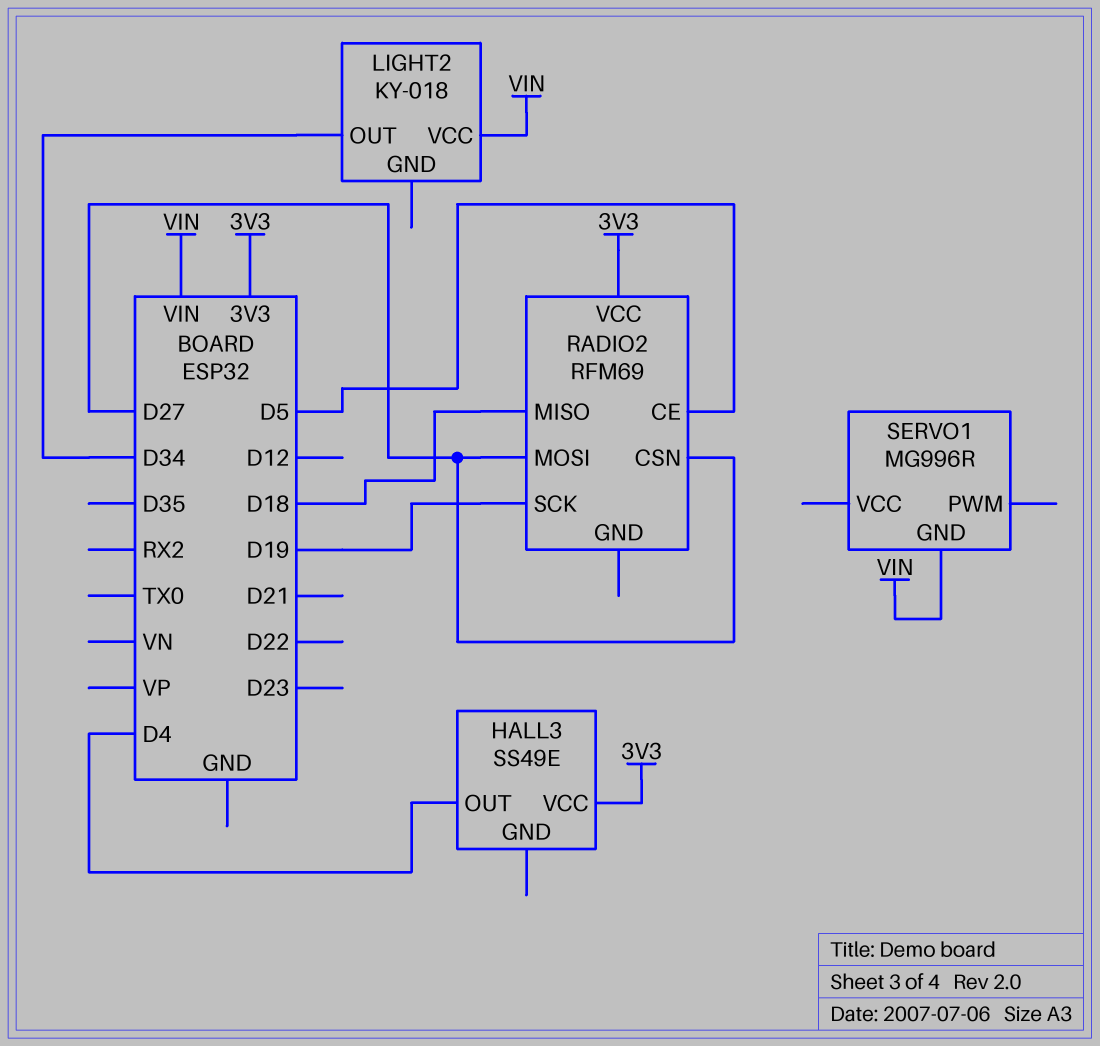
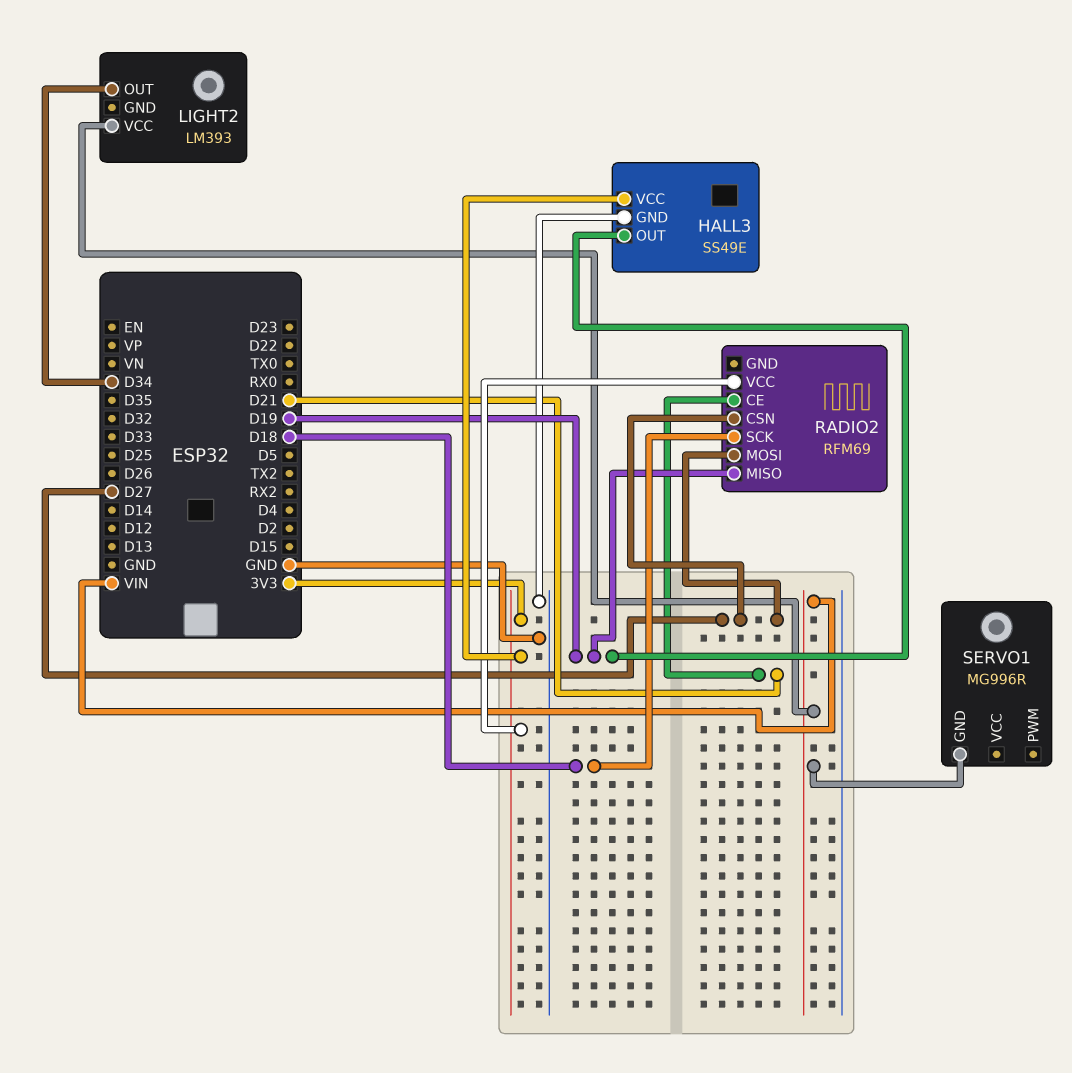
HALL3 pin GND: none -> GND
HALL3 pin OUT: D4 -> D19
LIGHT2: KY-018 -> LM393
RADIO2 pin CE: D5 -> D21
RADIO2 pin MISO: D18 -> D19
RADIO2 pin SCK: D19 -> D18

